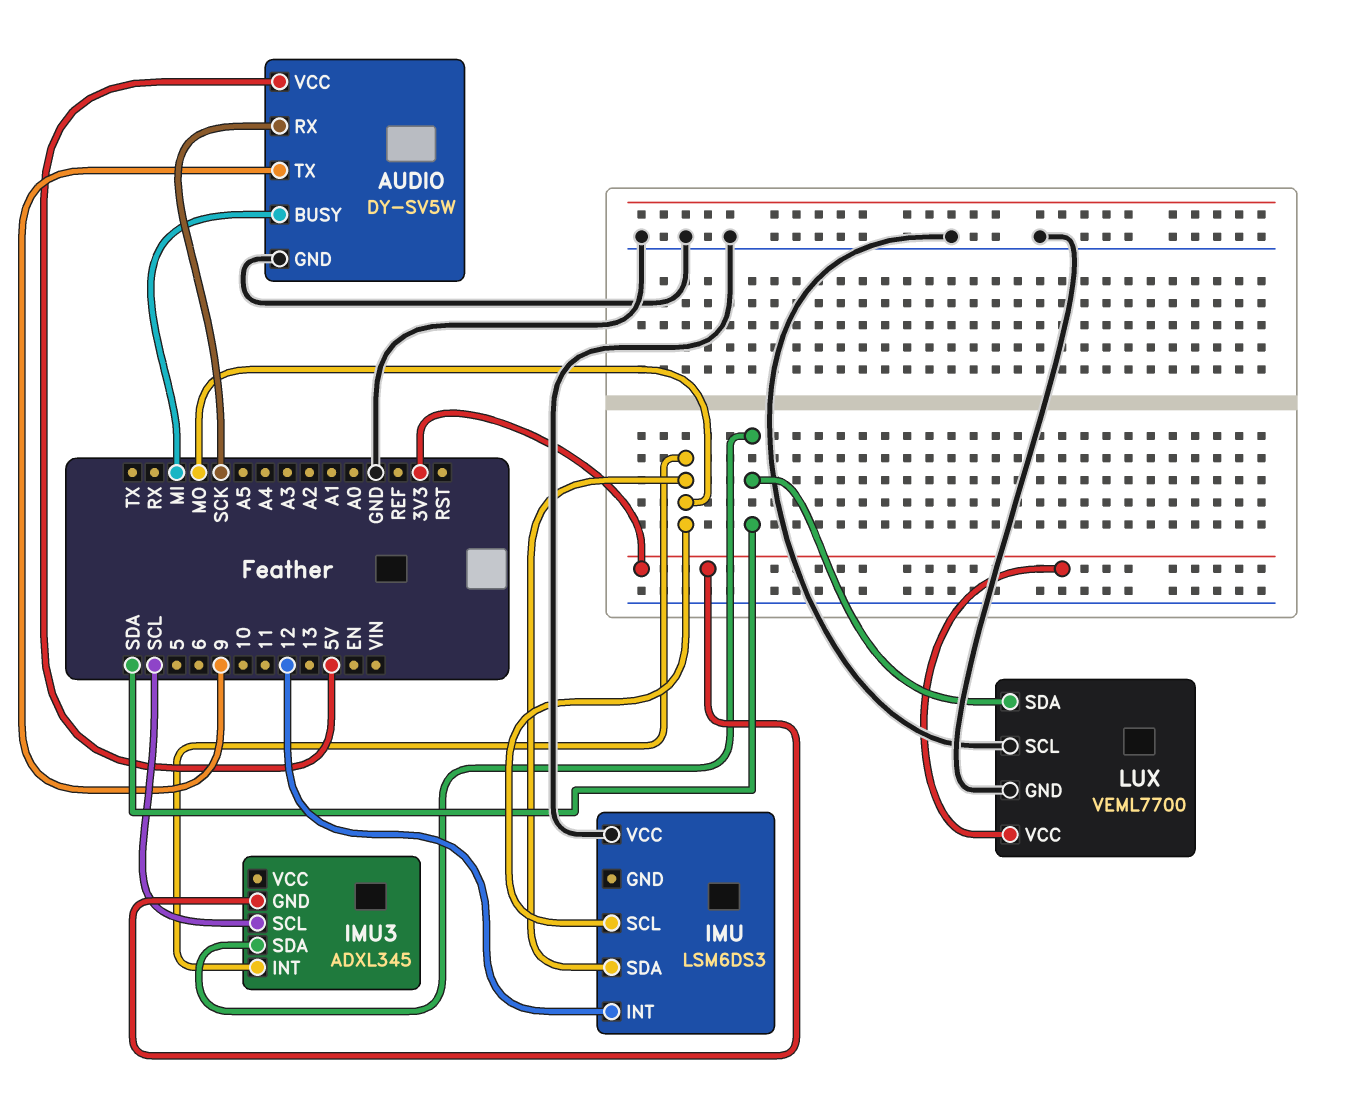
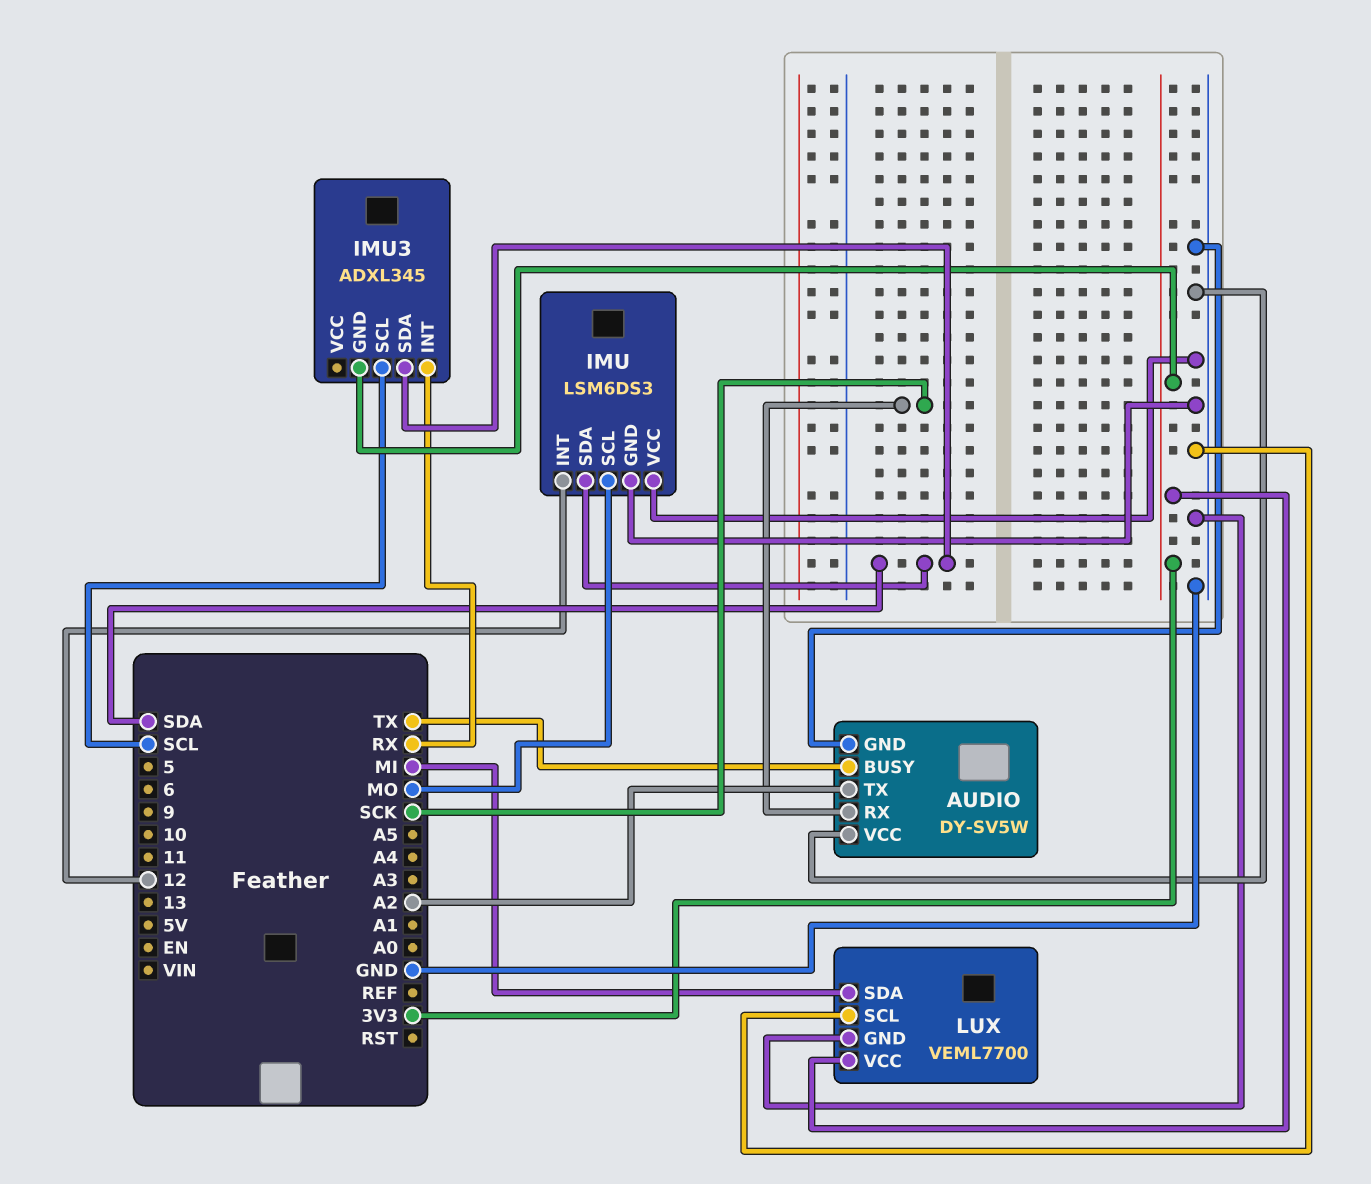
AUDIO pin BUSY: MI -> TX
AUDIO pin TX: 9 -> A2
AUDIO pin VCC: 5V -> GND
IMU pin GND: none -> GND
IMU pin SDA: MO -> SDA
IMU3 pin INT: MO -> RX
LUX pin SDA: SDA -> MI

